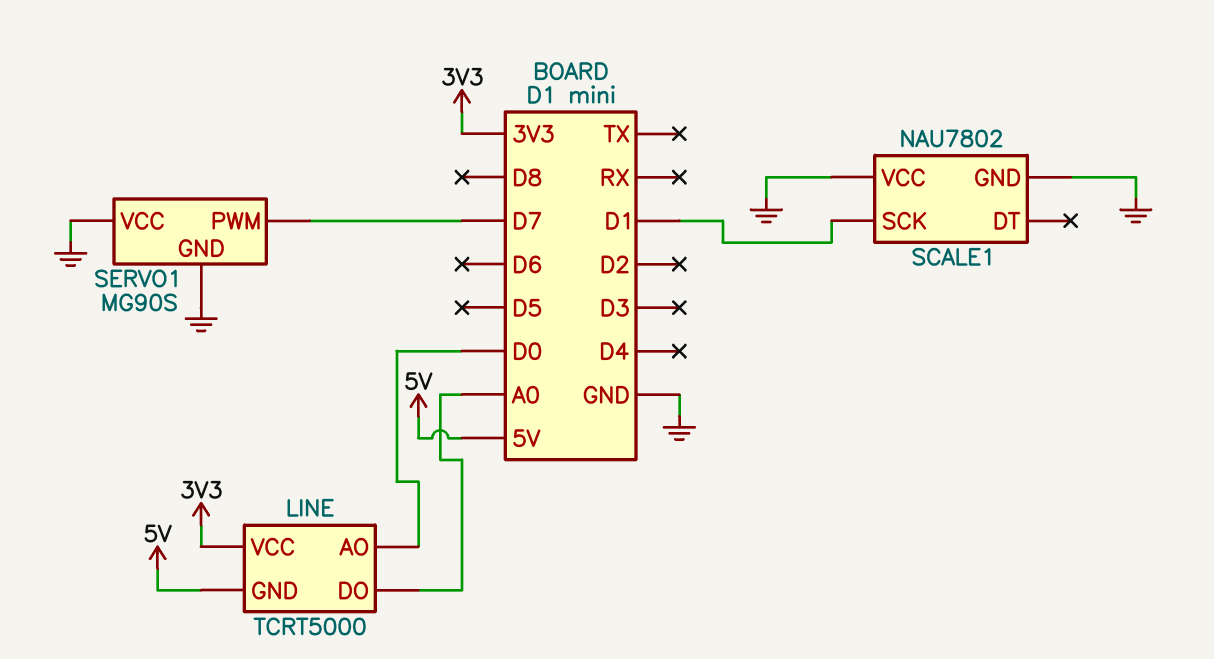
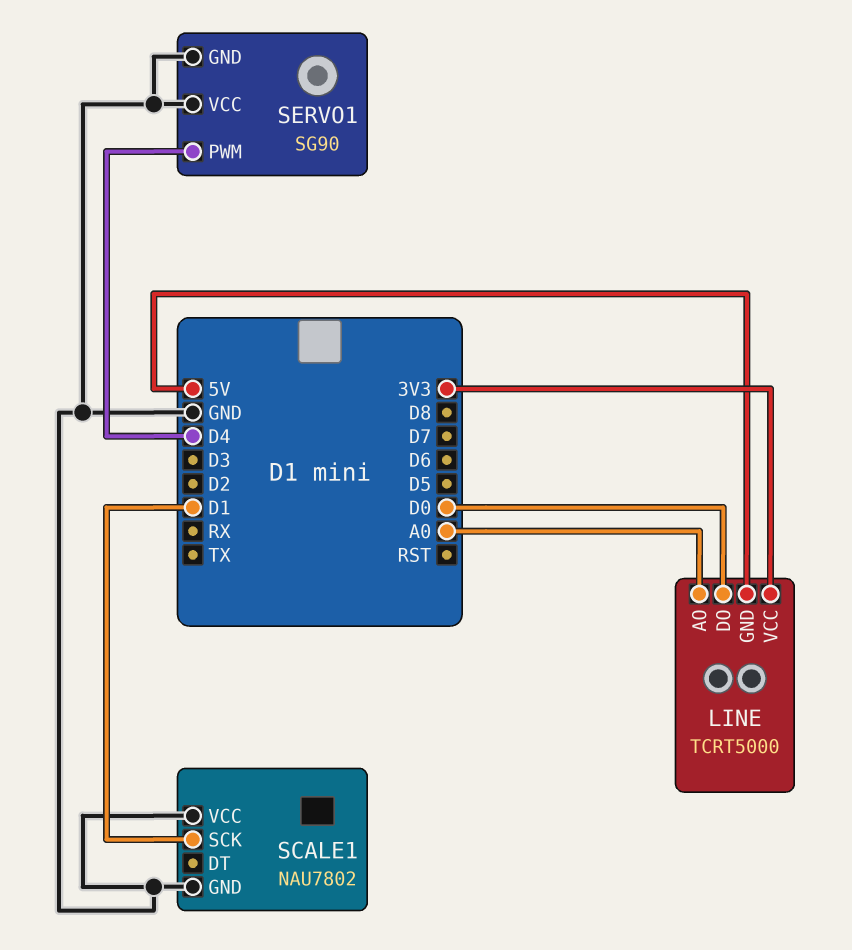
LINE pin AO: D0 -> A0
LINE pin DO: A0 -> D0
SERVO1: MG90S -> SG90
SERVO1 pin PWM: D7 -> D4

